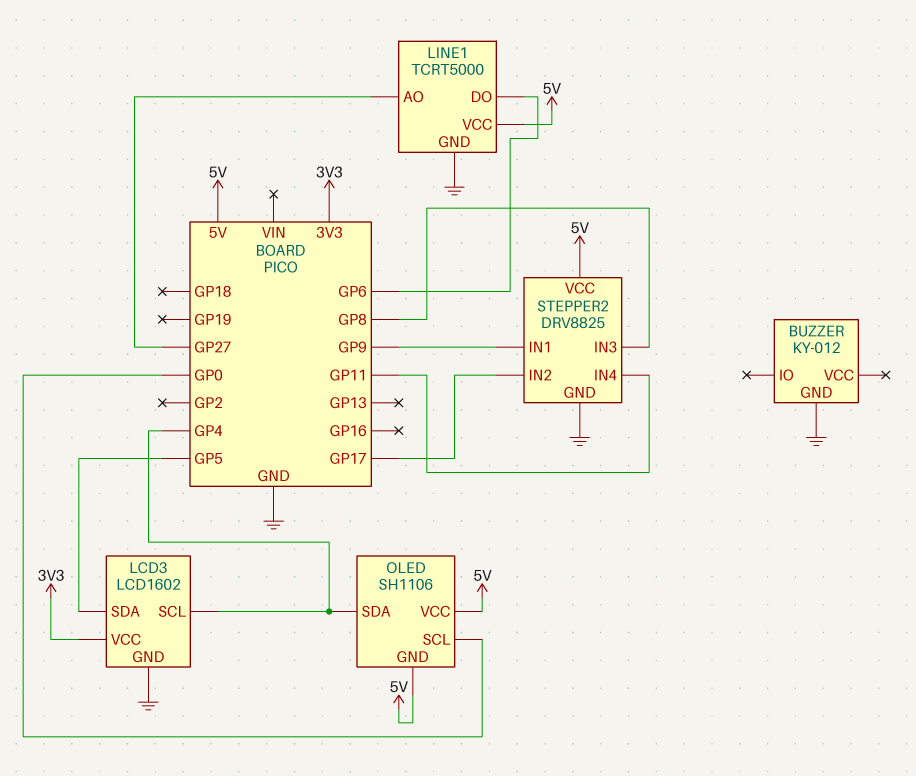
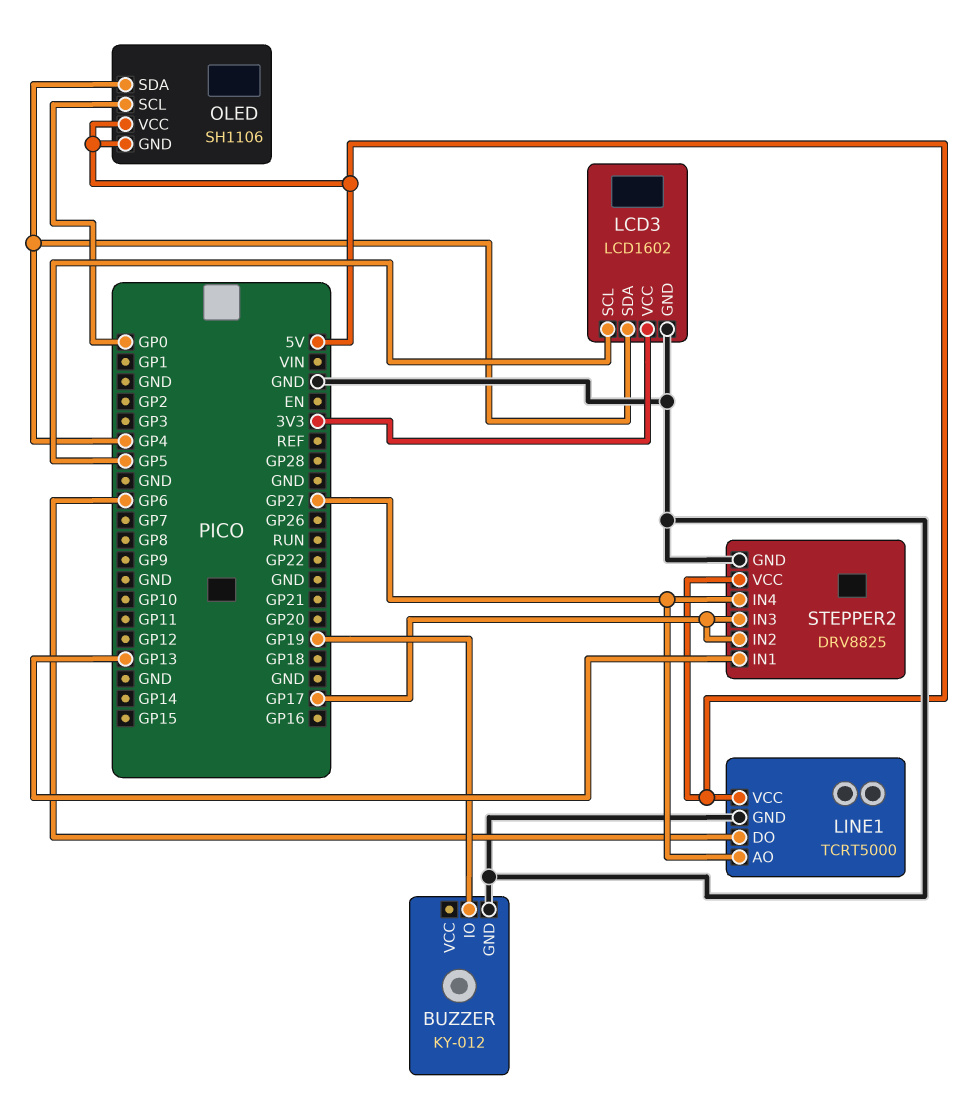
BUZZER pin IO: none -> GP19
LCD3 pin SCL: GP4 -> GP5
LCD3 pin SDA: GP5 -> GP4
STEPPER2 pin IN1: GP9 -> GP13
STEPPER2 pin IN3: GP8 -> GP17
STEPPER2 pin IN4: GP11 -> GP27

